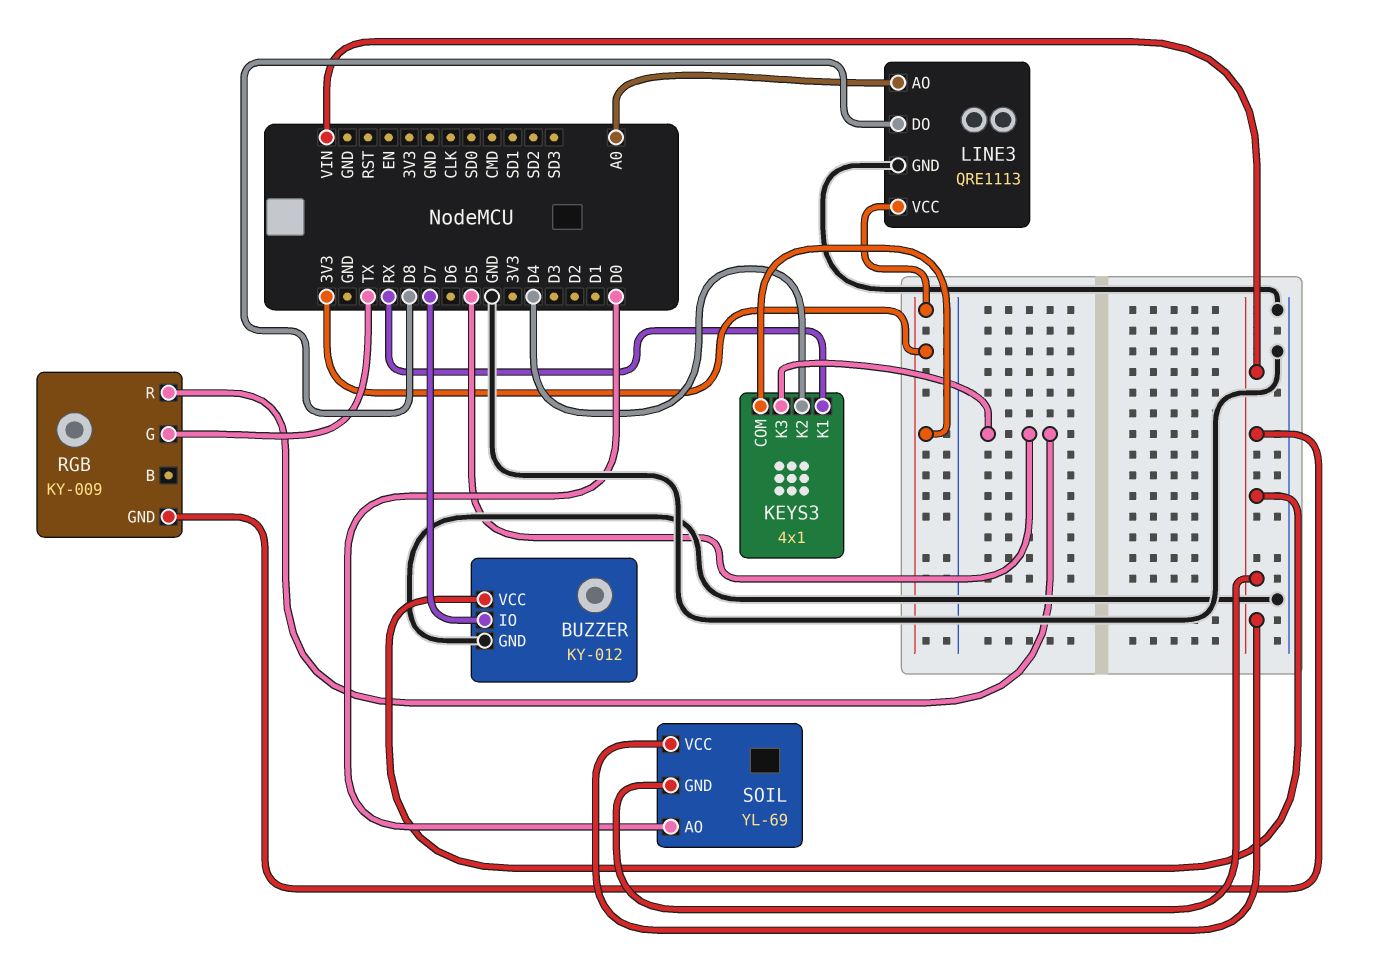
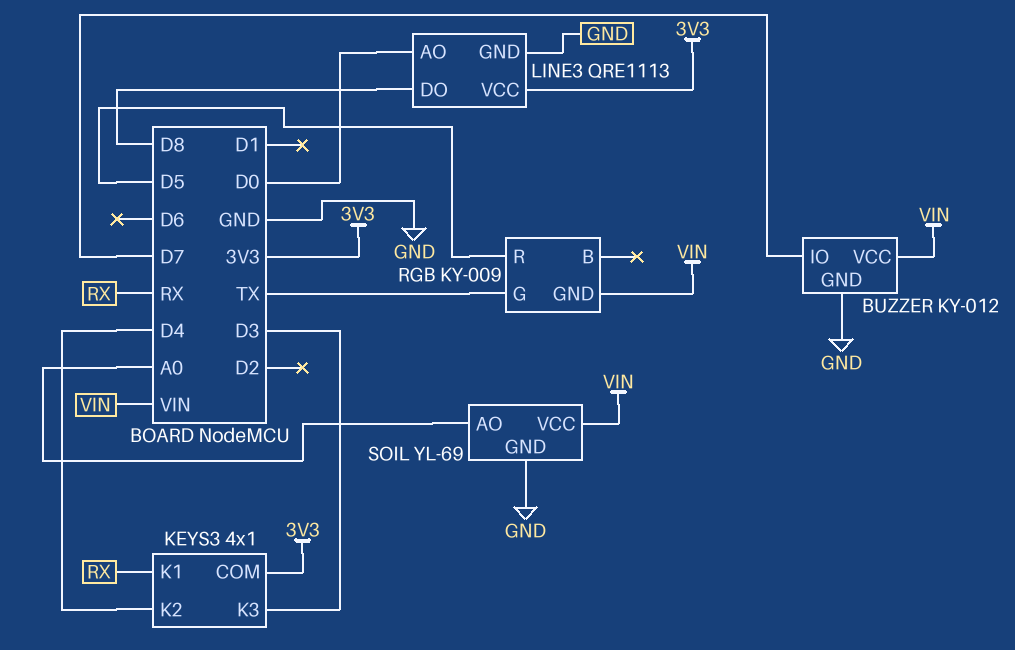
KEYS3 pin K3: D5 -> D3
LINE3 pin AO: A0 -> D0
SOIL pin AO: D0 -> A0
SOIL pin GND: VIN -> GND

